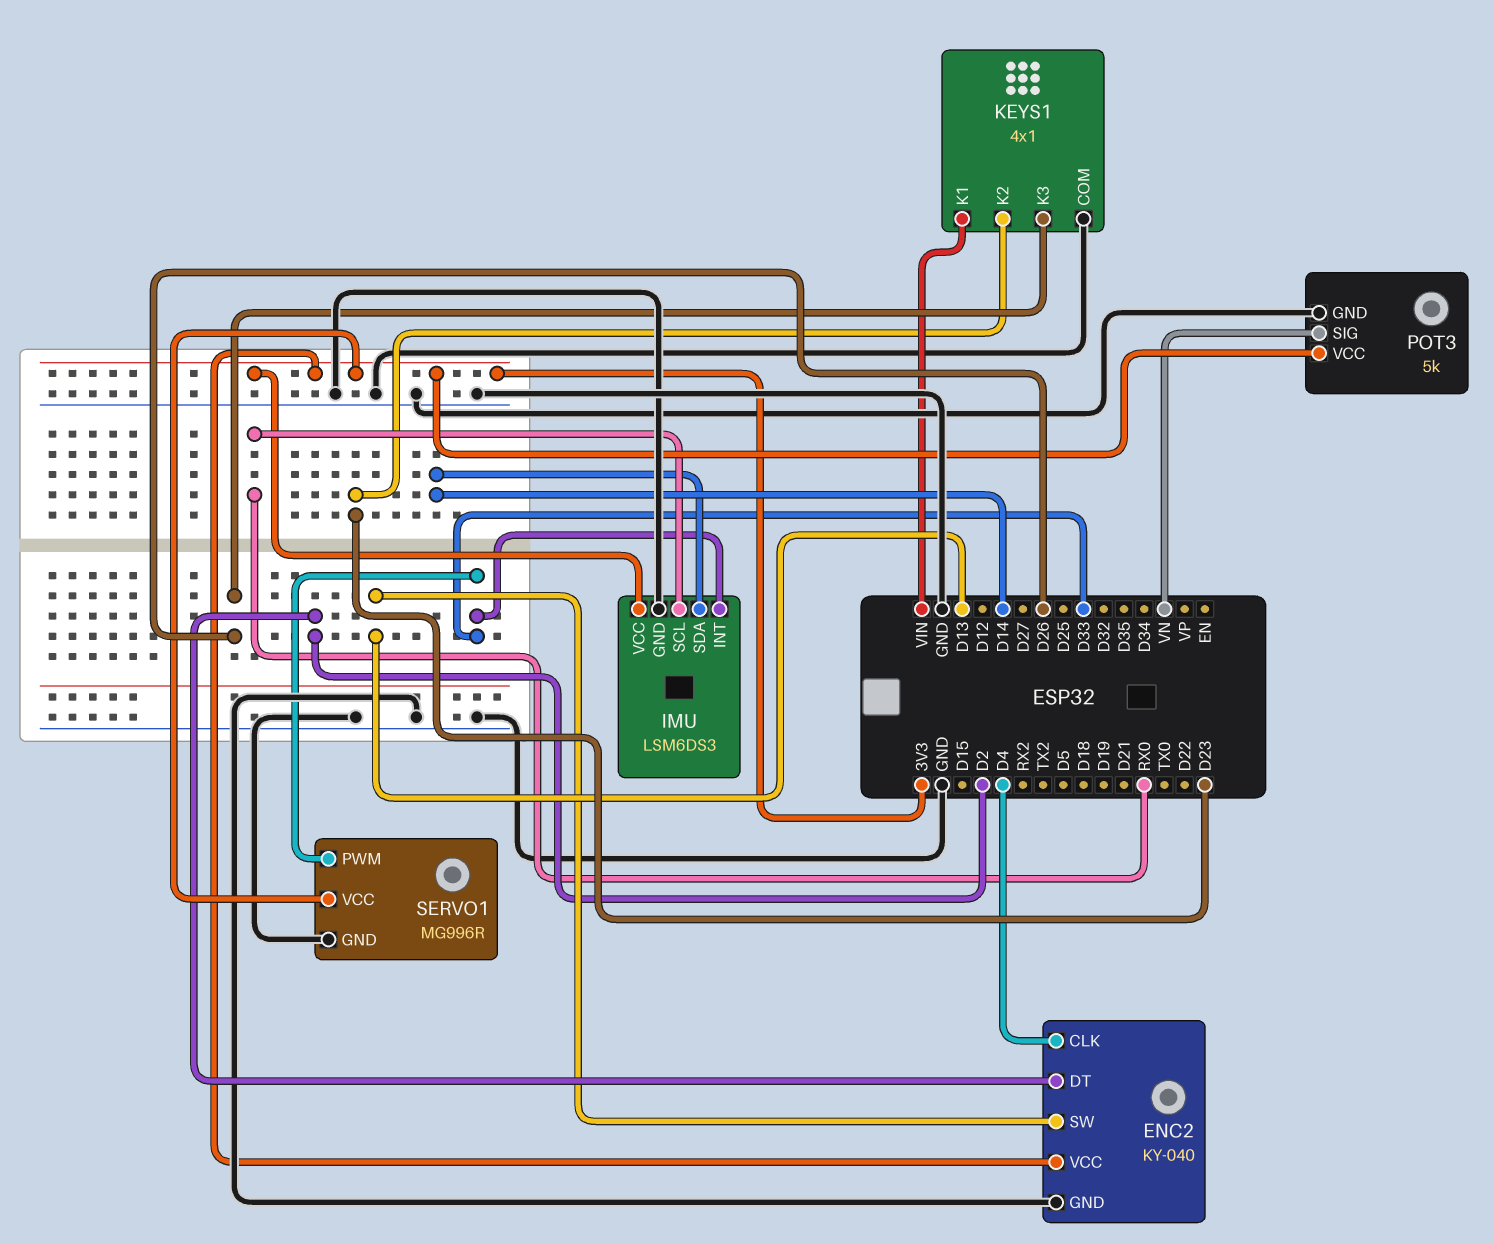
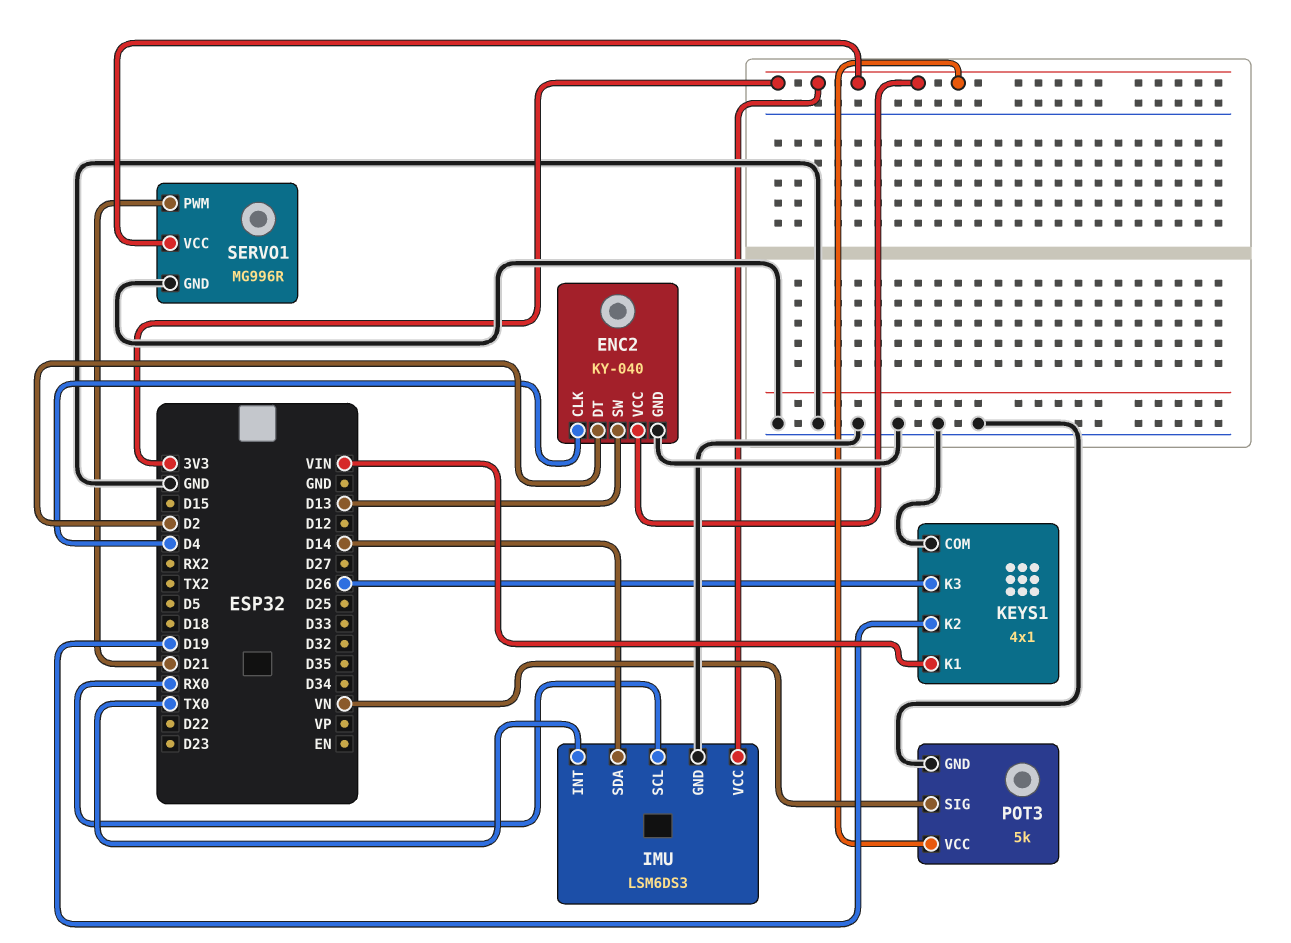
IMU pin INT: D33 -> TX0
KEYS1 pin K2: D23 -> D19
SERVO1 pin PWM: D33 -> D21

